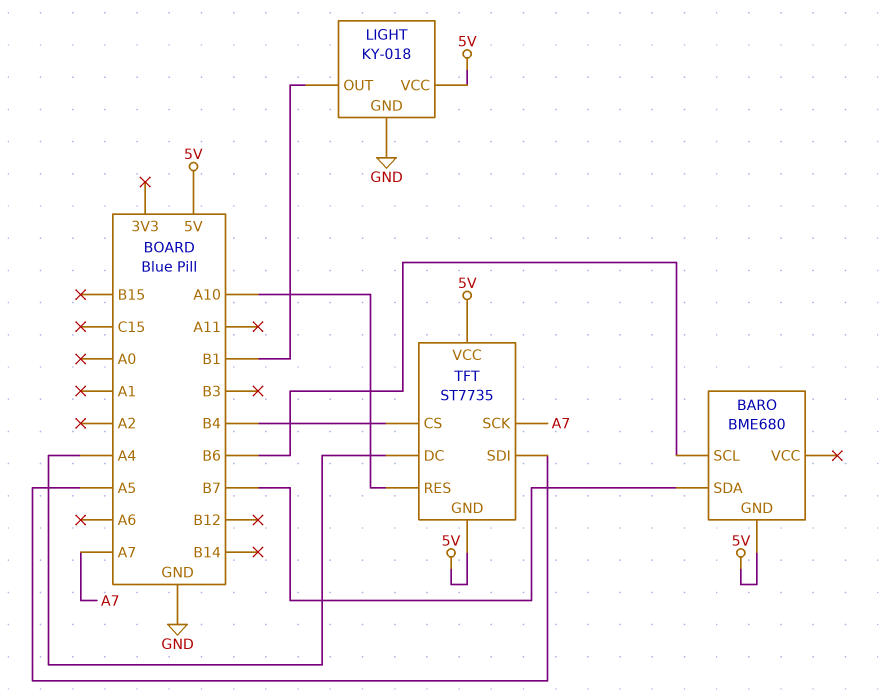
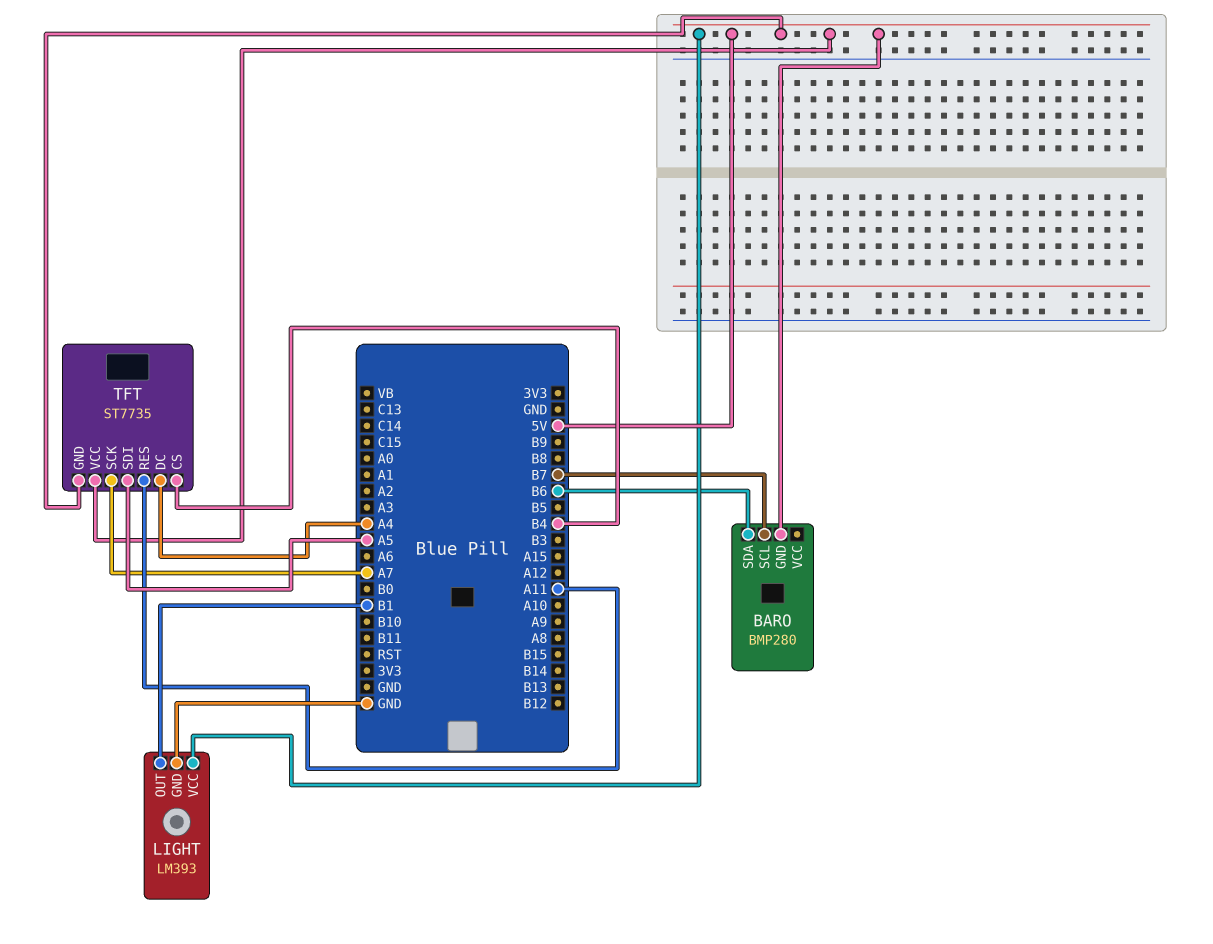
BARO: BME680 -> BMP280
BARO pin SCL: B6 -> B7
BARO pin SDA: B7 -> B6
LIGHT: KY-018 -> LM393
TFT pin RES: A10 -> A11

